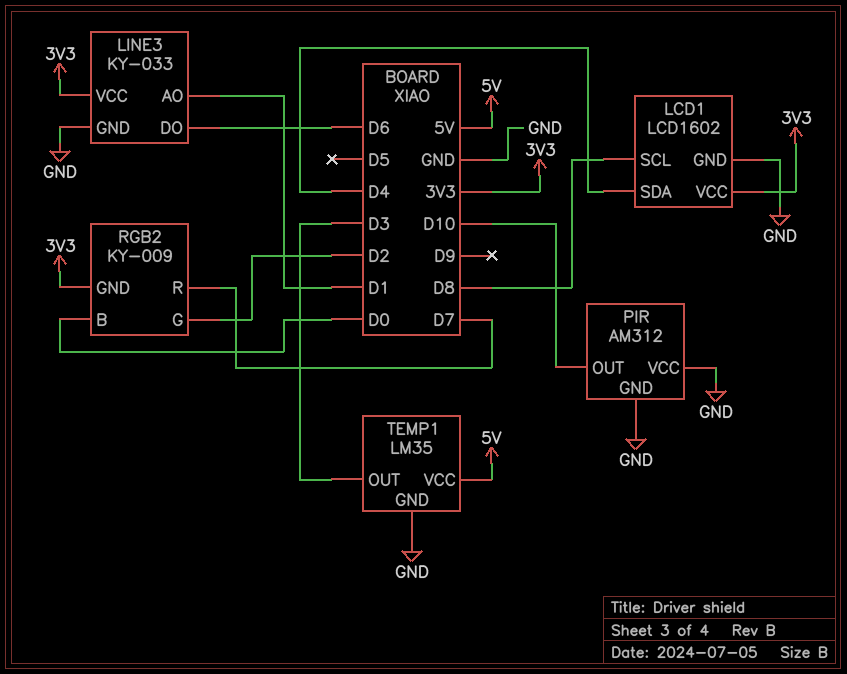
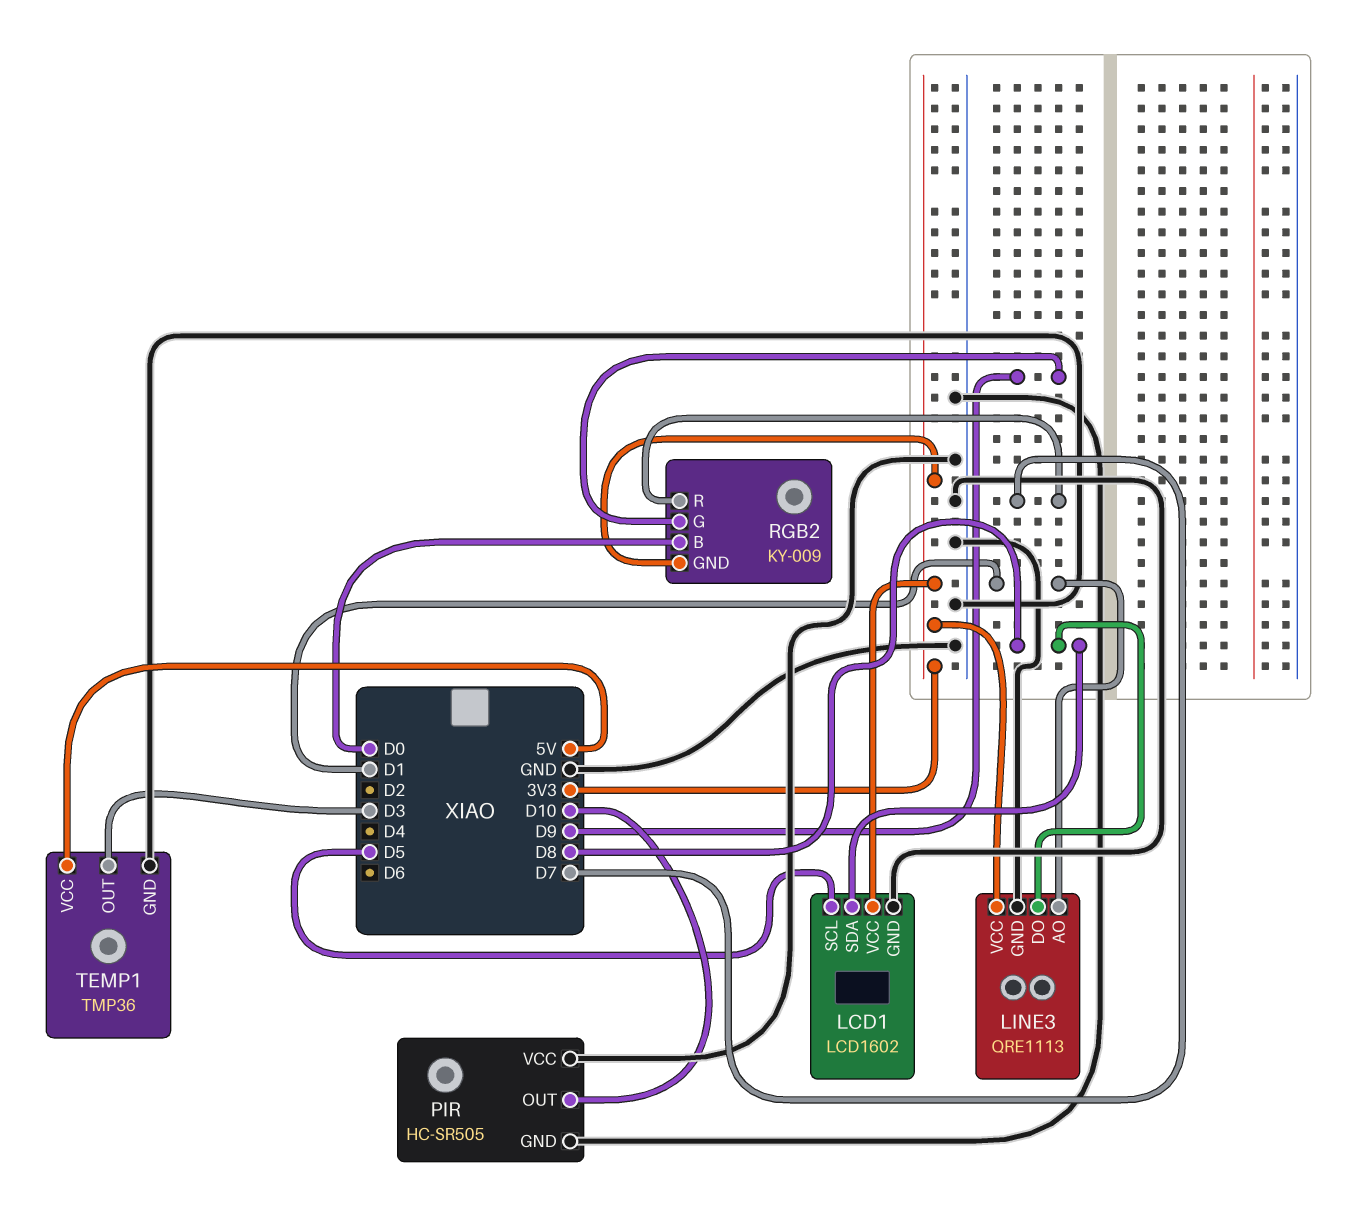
LCD1 pin SCL: D8 -> D5
LCD1 pin SDA: D4 -> D8
LINE3: KY-033 -> QRE1113
LINE3 pin DO: D6 -> D8
PIR: AM312 -> HC-SR505
RGB2 pin G: D2 -> D9
TEMP1: LM35 -> TMP36

